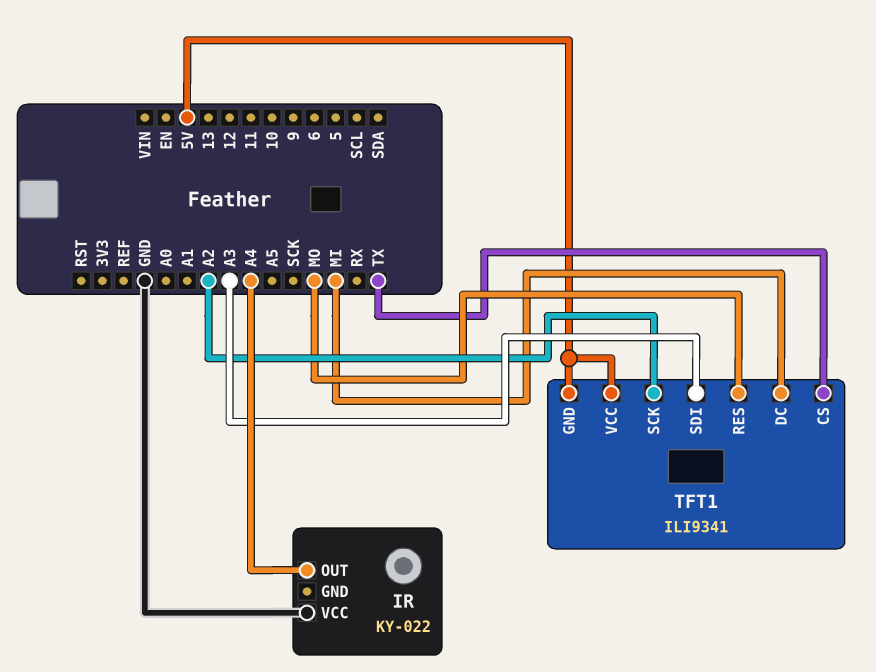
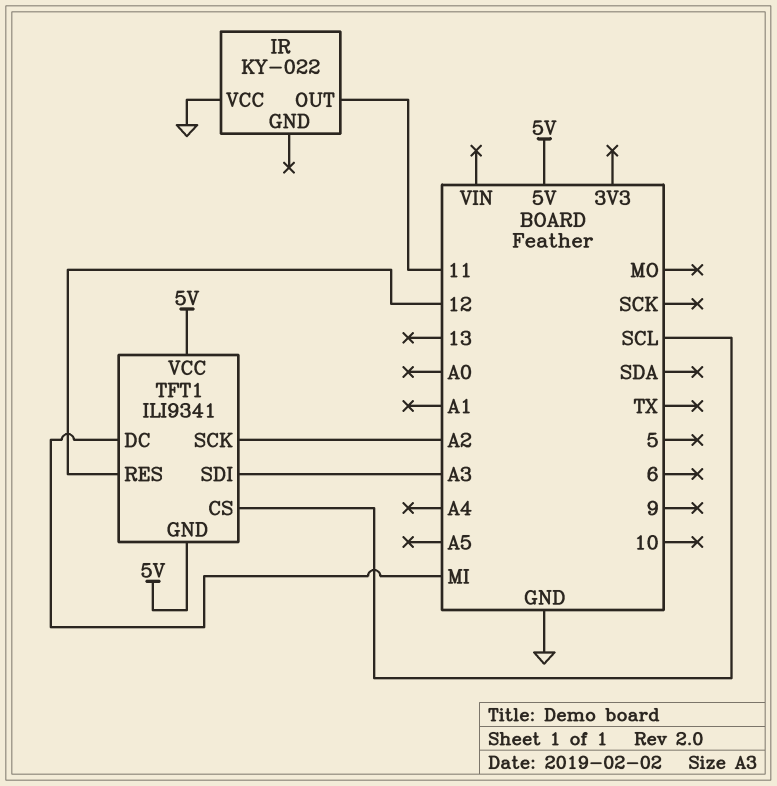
IR pin OUT: A4 -> 11
TFT1 pin CS: TX -> SCL
TFT1 pin RES: MO -> 12

